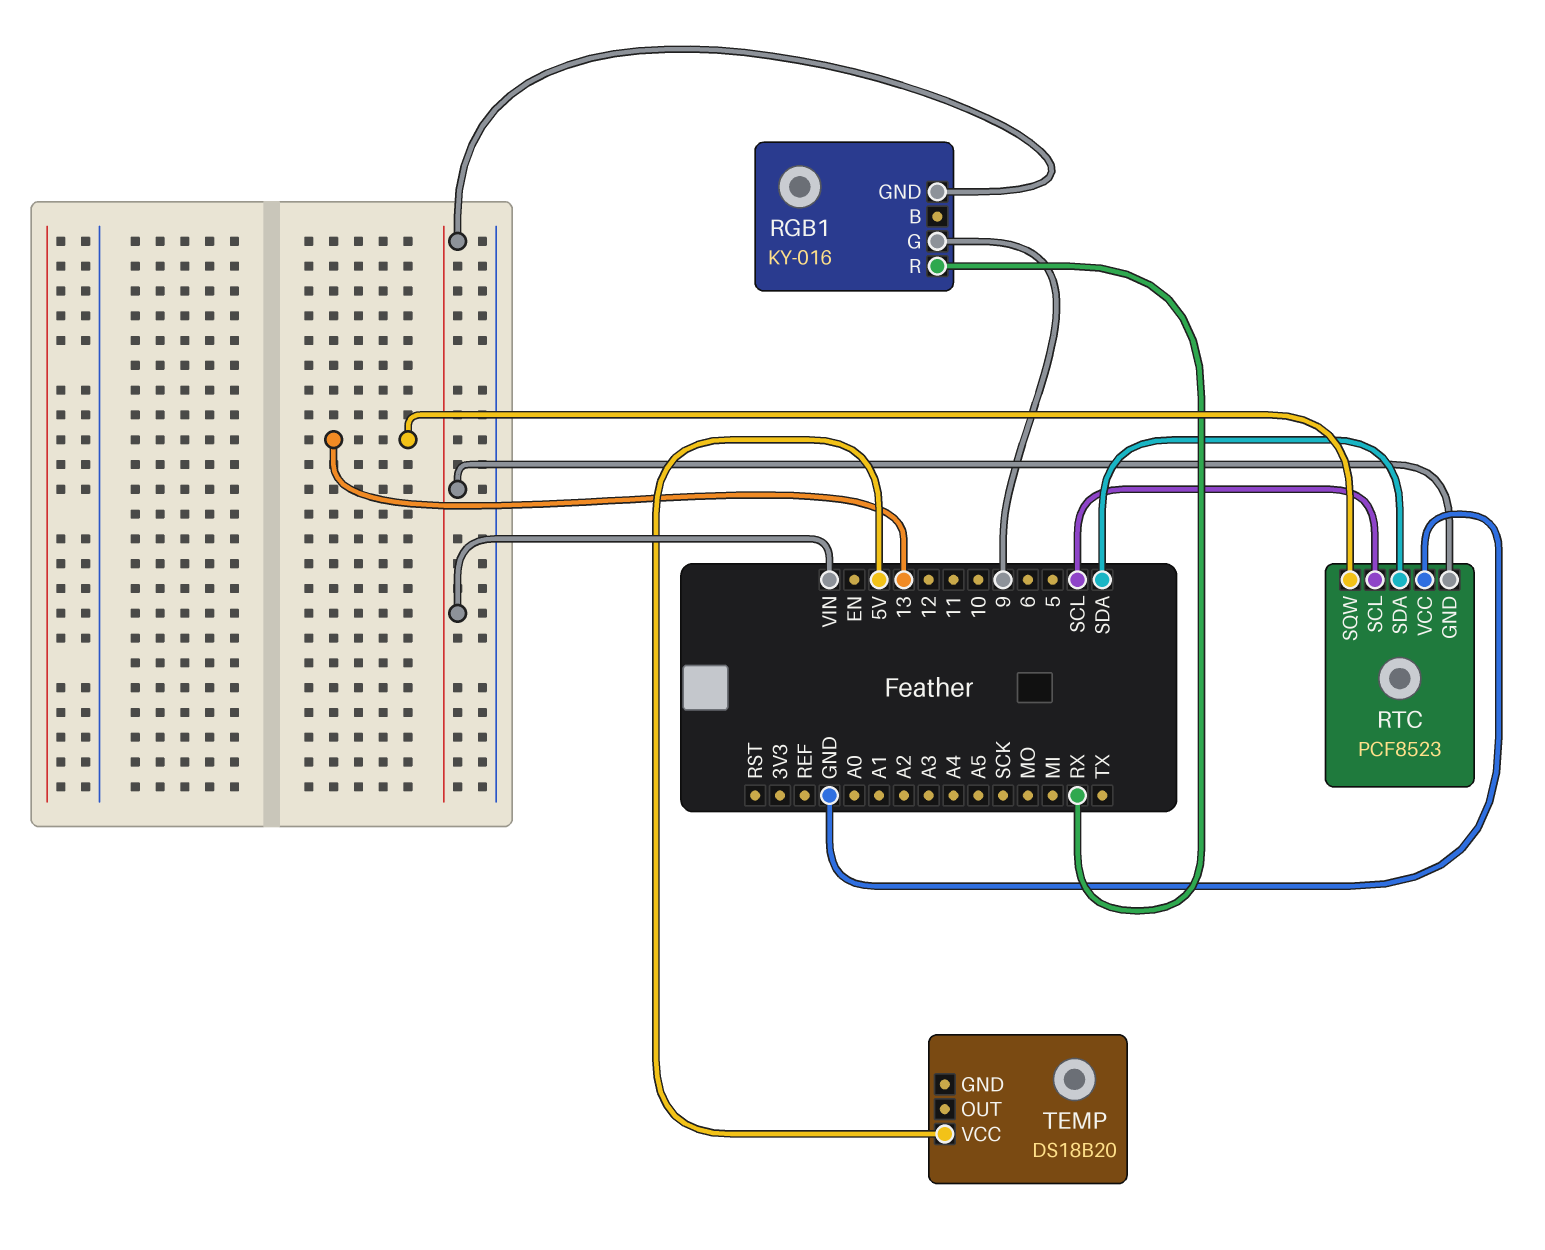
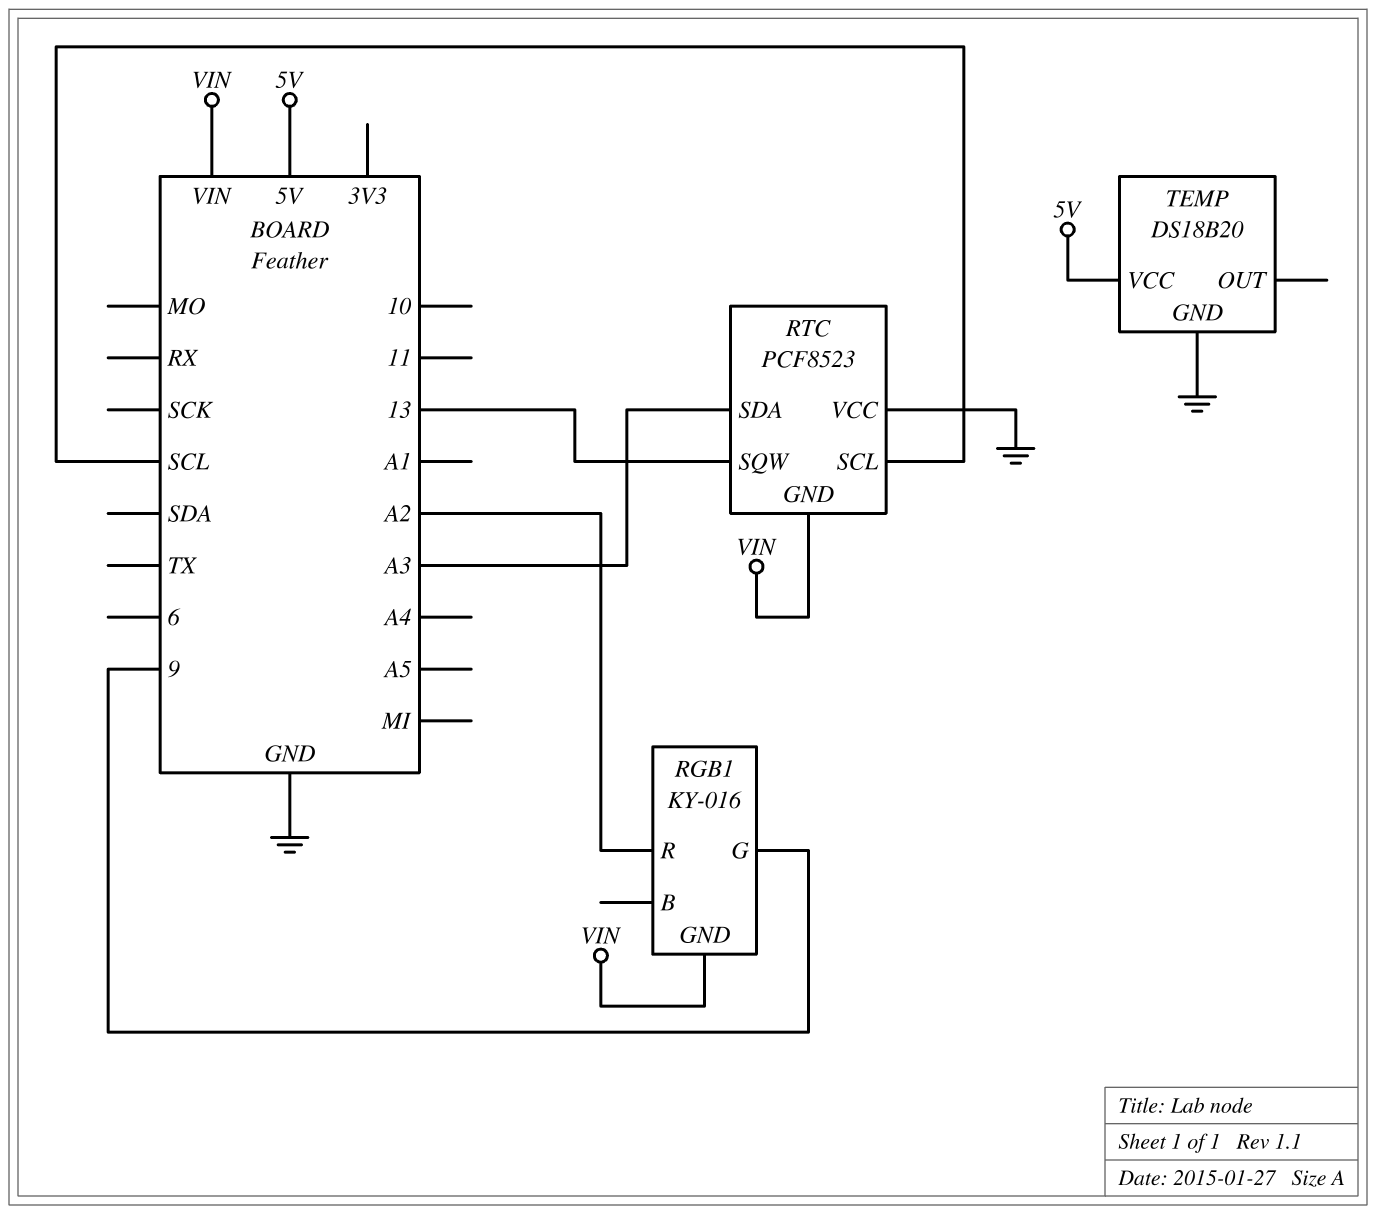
RGB1 pin R: RX -> A2
RTC pin SDA: SDA -> A3
TEMP pin GND: none -> GND

